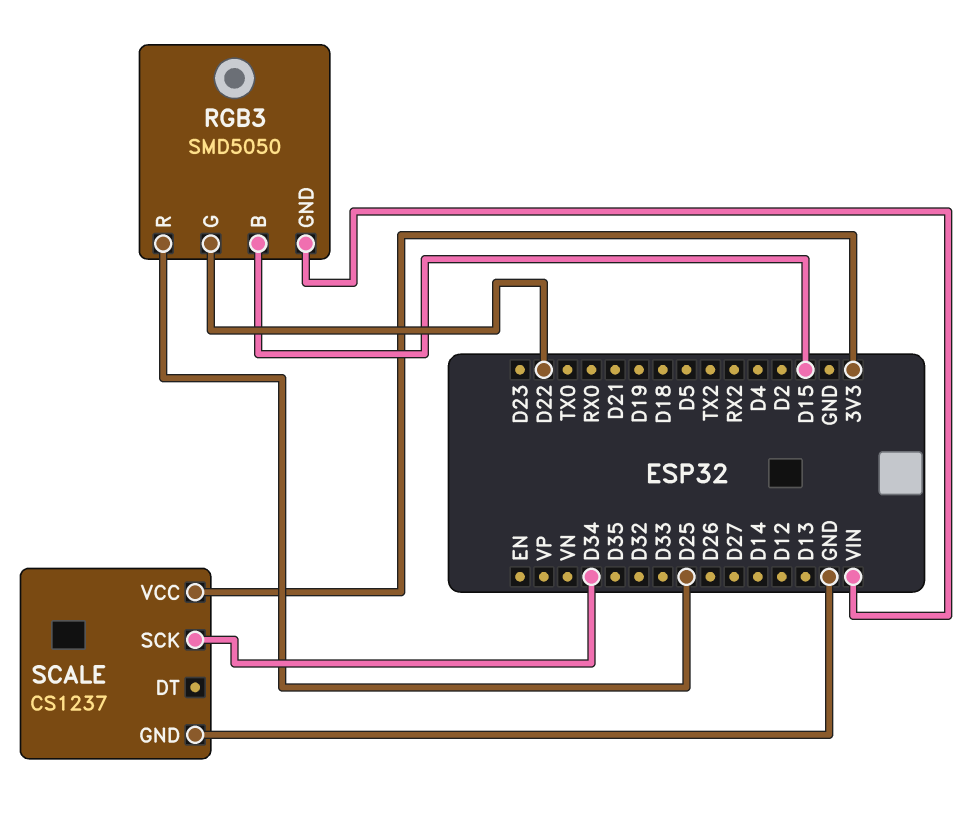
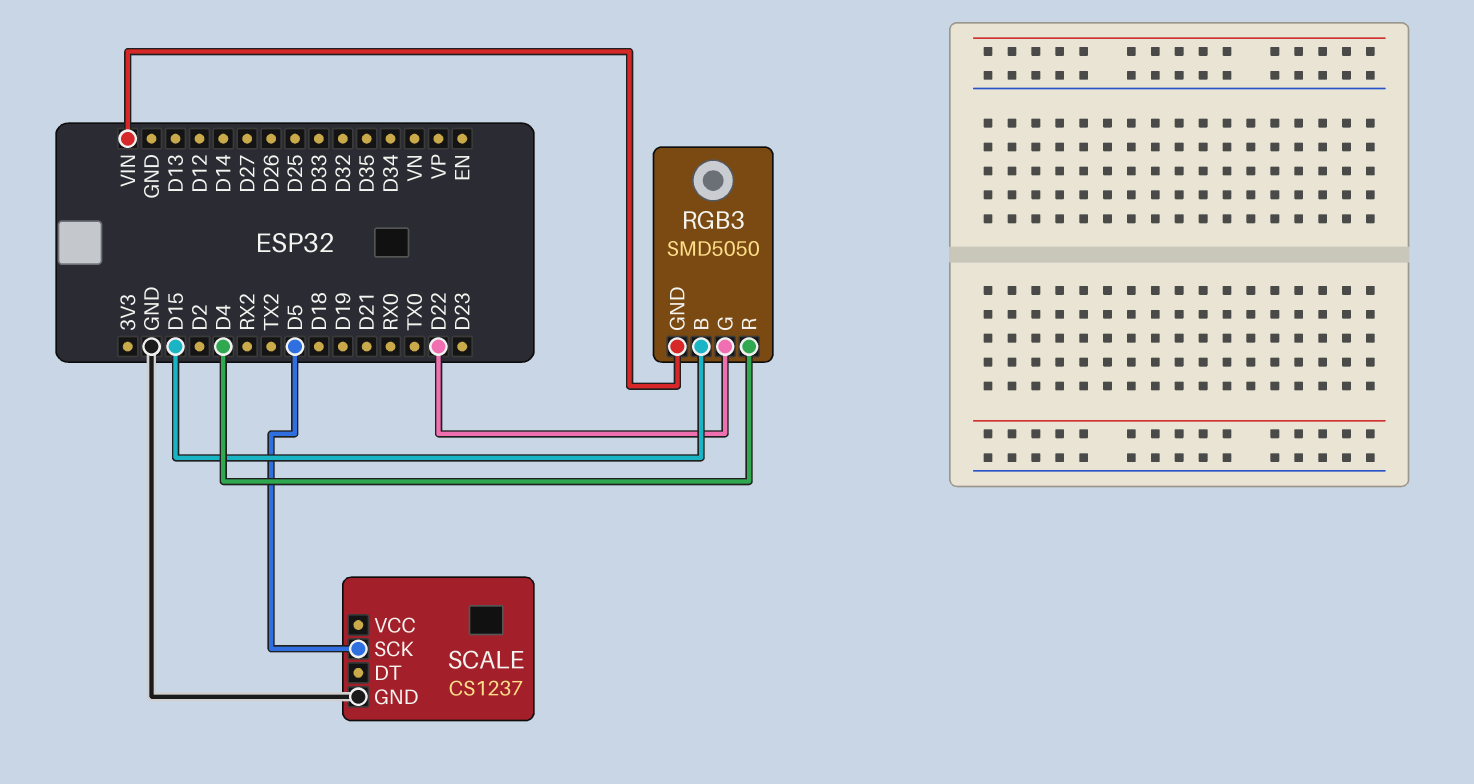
RGB3 pin R: D25 -> D4
SCALE pin SCK: D34 -> D5
SCALE pin VCC: 3V3 -> none

